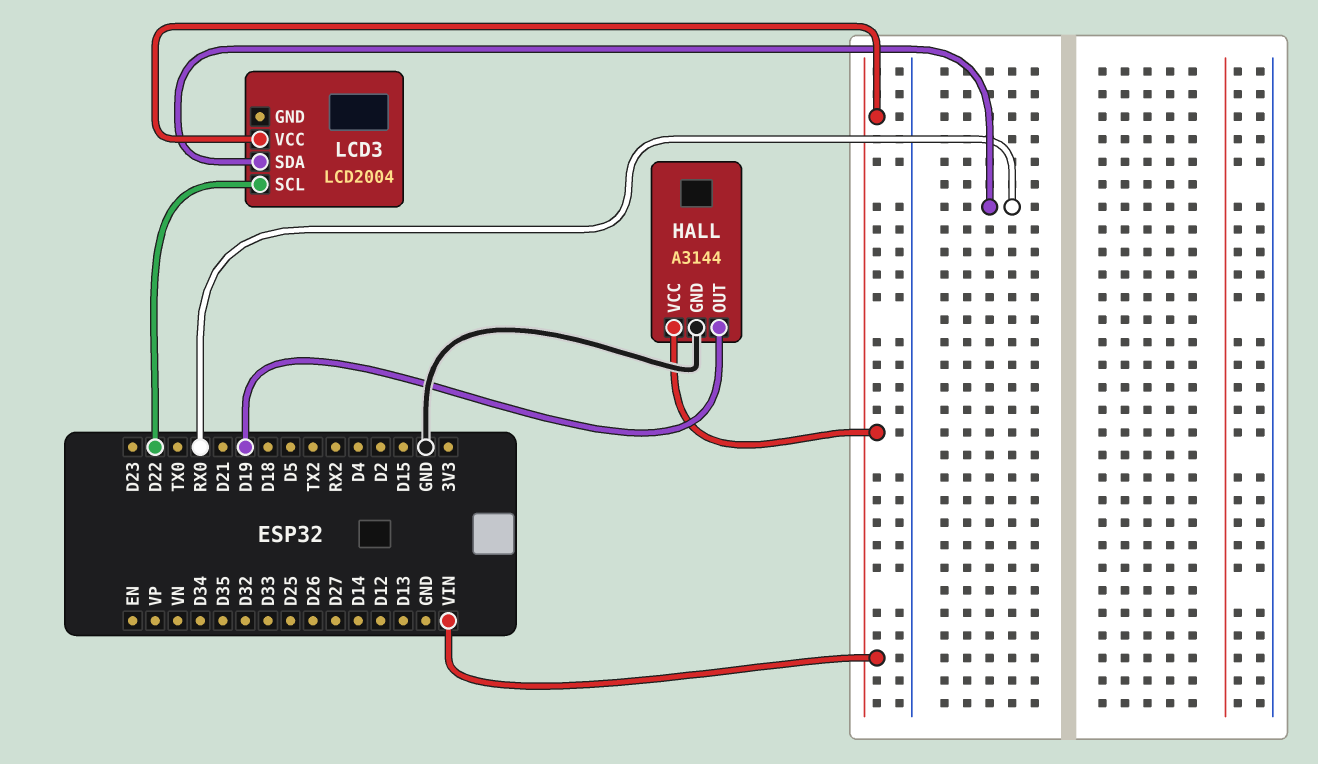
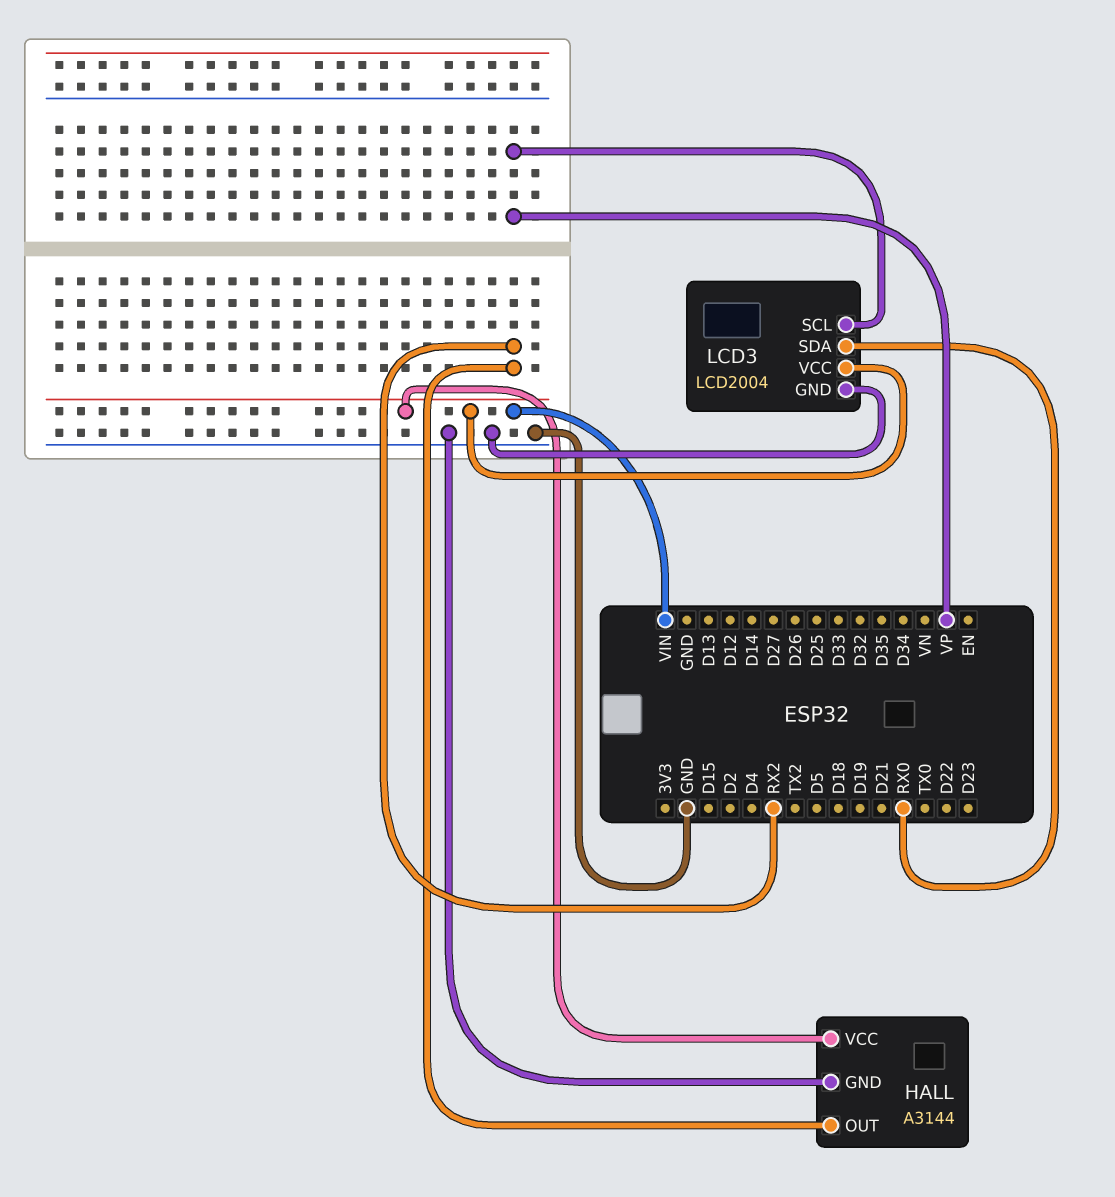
HALL pin OUT: D19 -> RX2
LCD3 pin GND: none -> GND
LCD3 pin SCL: D22 -> VP

